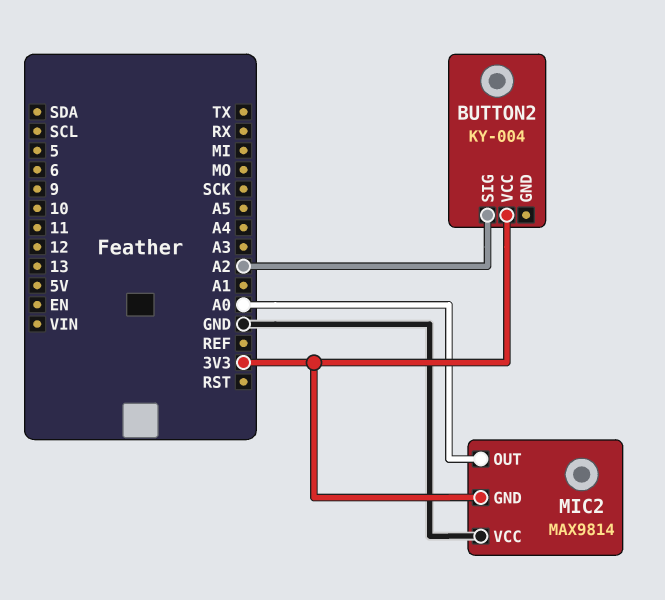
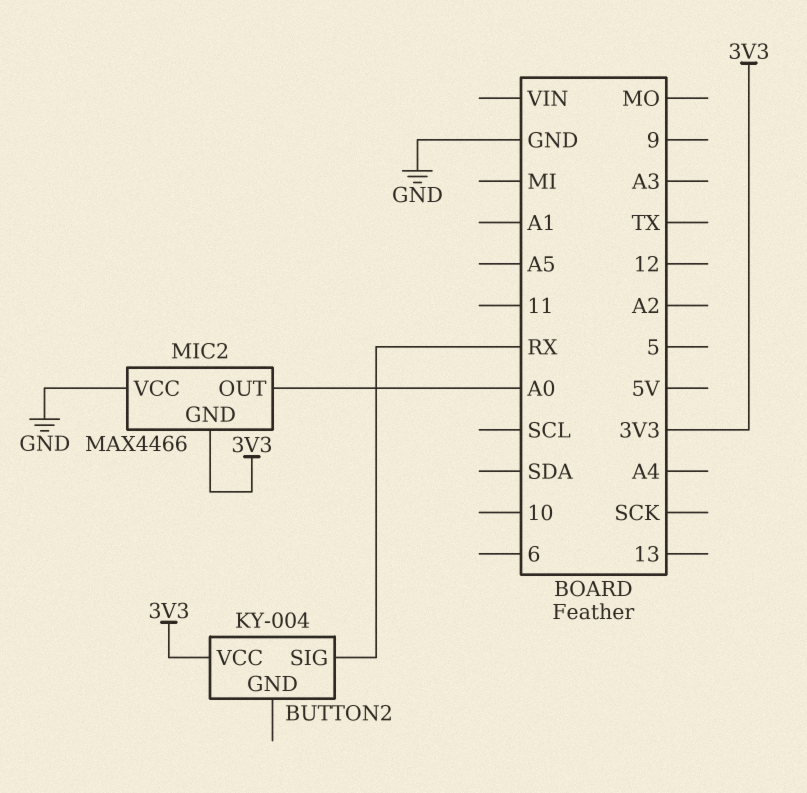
BUTTON2 pin SIG: A2 -> RX
MIC2: MAX9814 -> MAX4466

